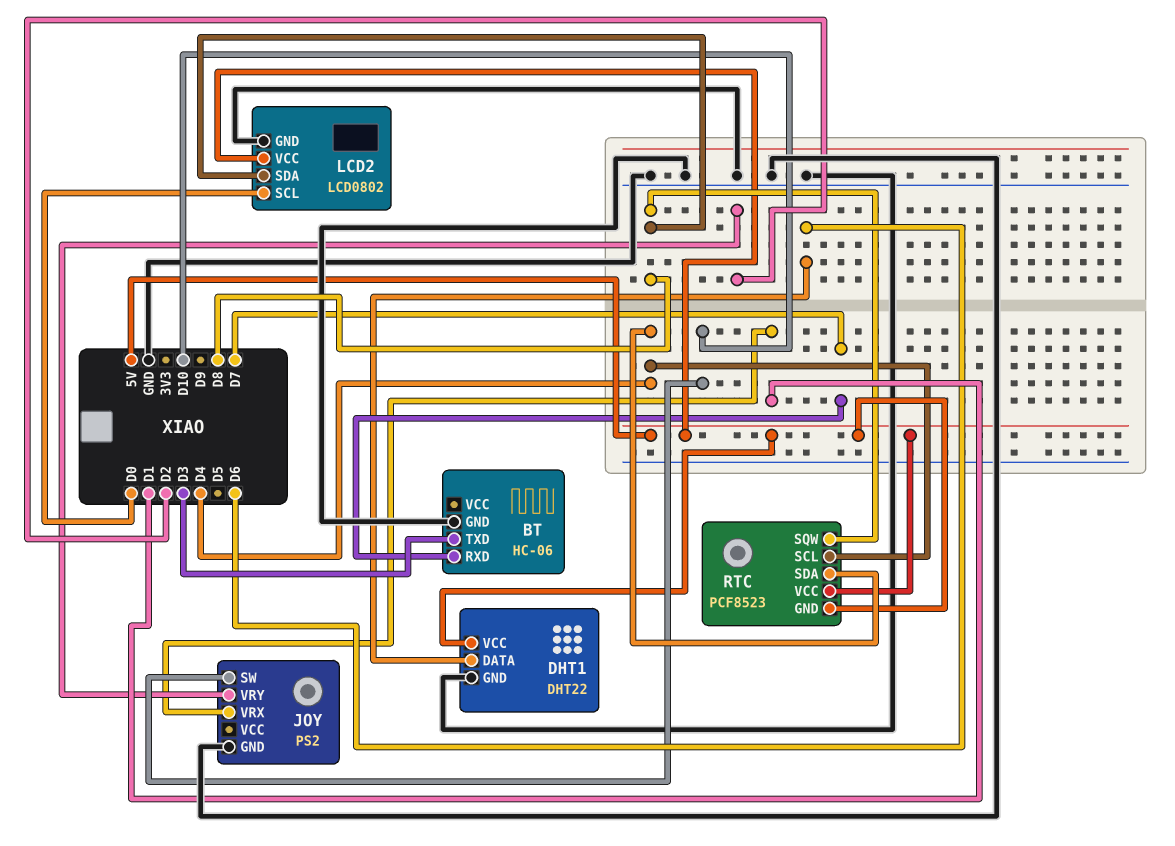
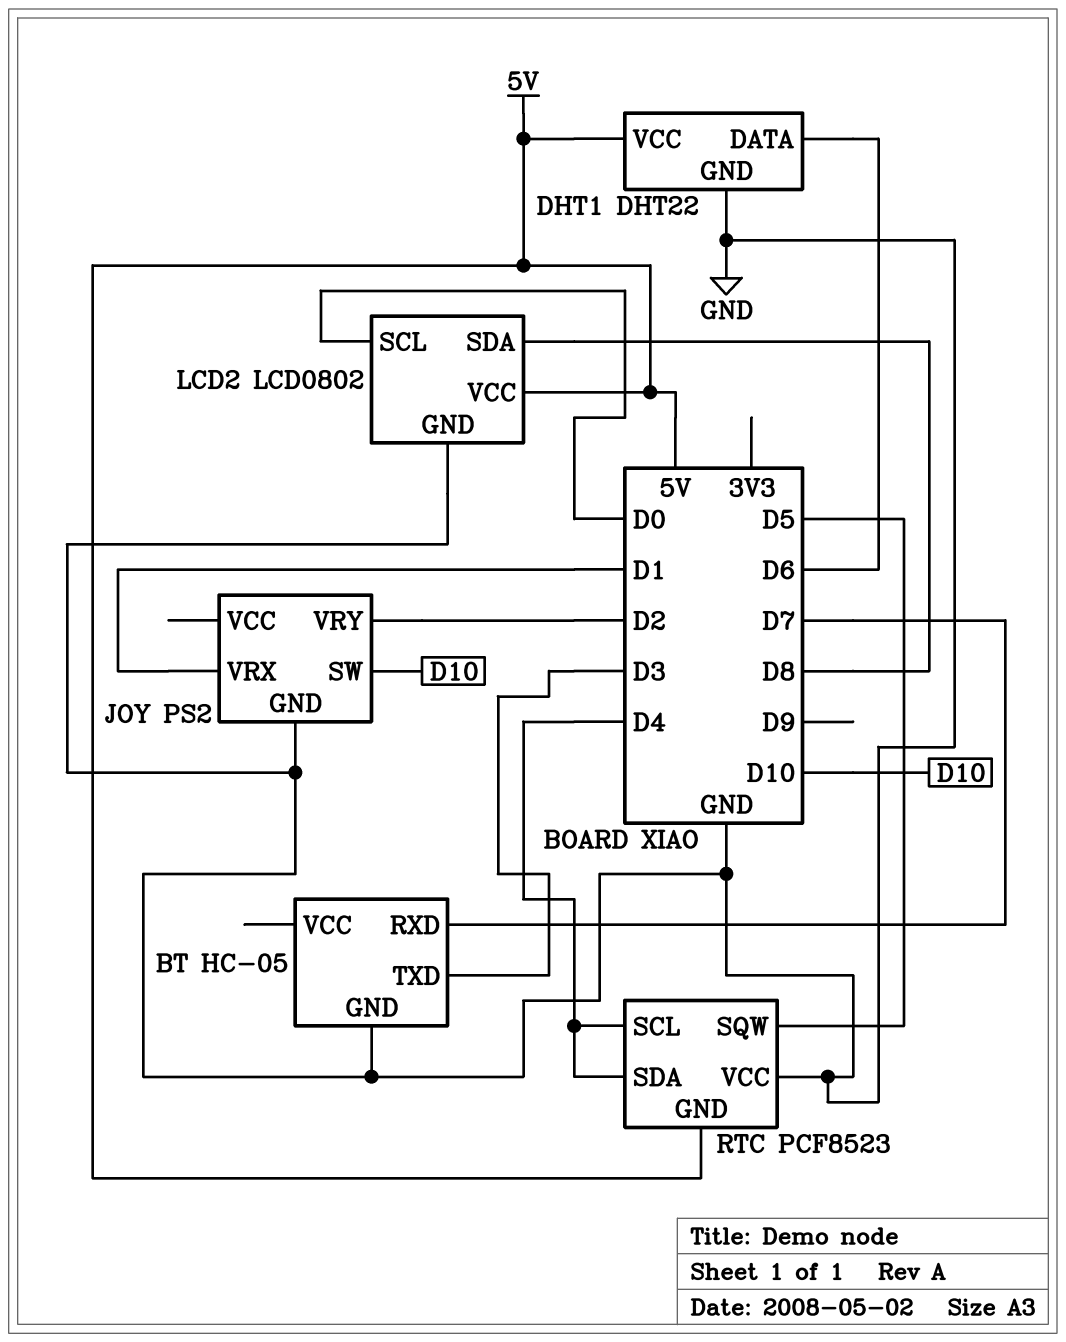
BT: HC-06 -> HC-05
RTC pin SQW: D8 -> D5
RTC pin VCC: 5V -> GND

